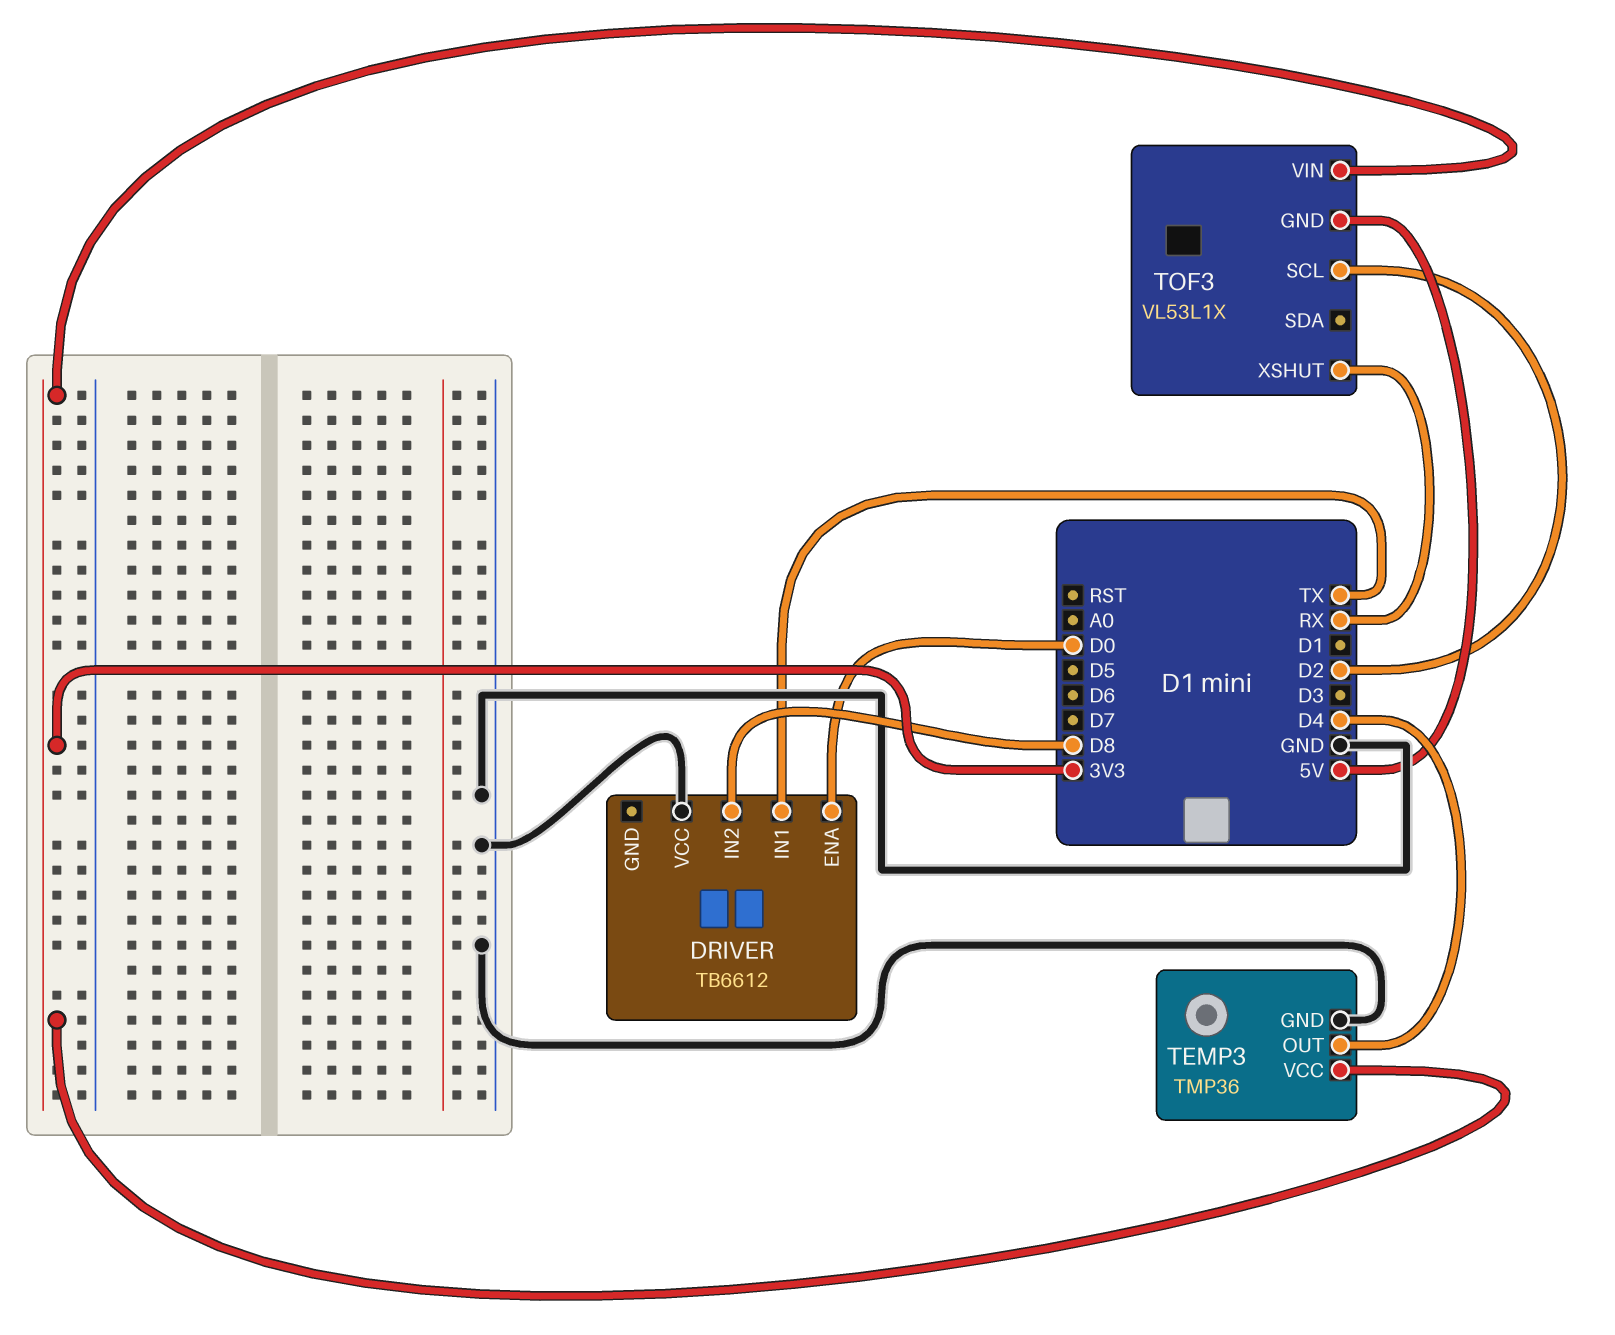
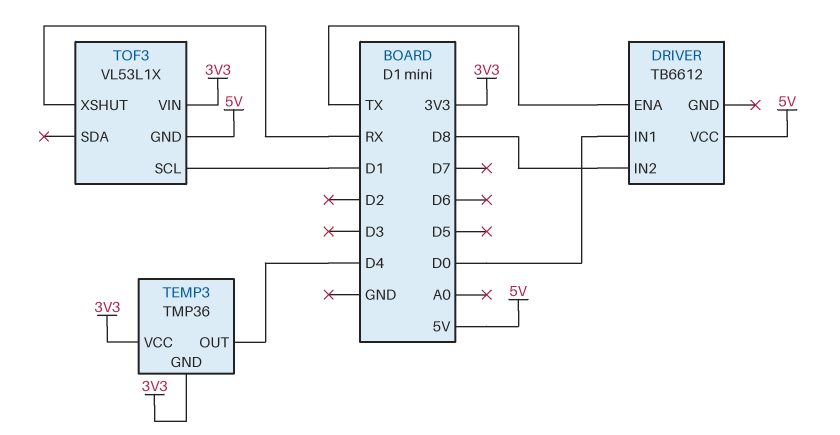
DRIVER pin ENA: D0 -> TX
DRIVER pin IN1: TX -> D0
DRIVER pin VCC: GND -> 5V
TEMP3 pin GND: GND -> 3V3
TOF3 pin SCL: D2 -> D1

